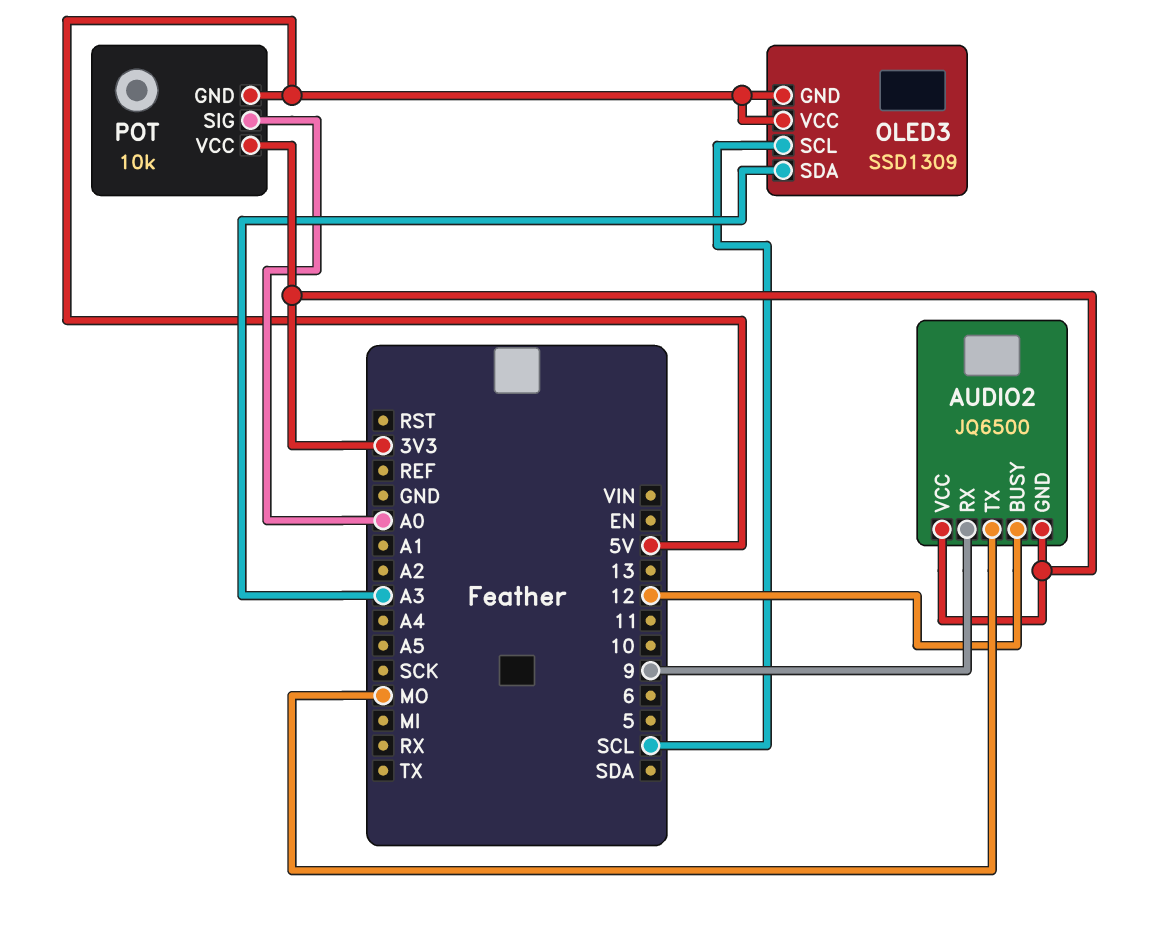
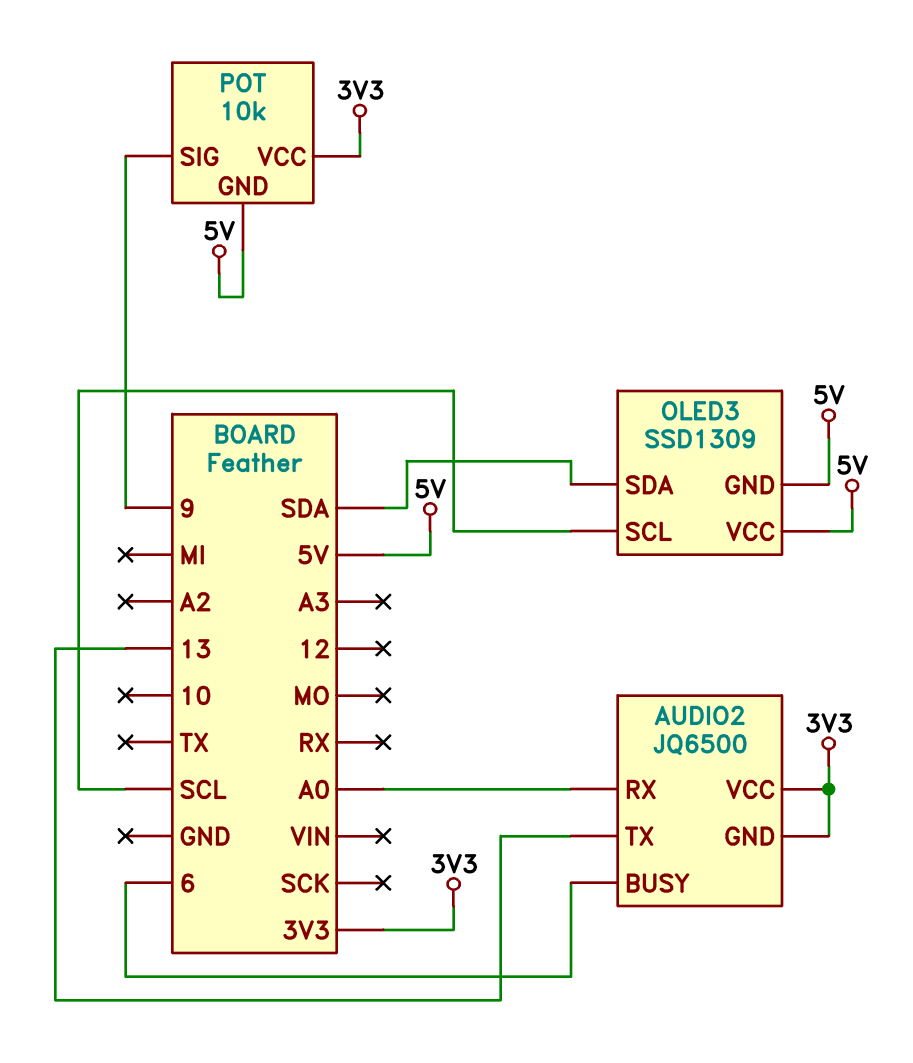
AUDIO2 pin BUSY: 12 -> 6
AUDIO2 pin RX: 9 -> A0
AUDIO2 pin TX: MO -> 13
OLED3 pin SDA: A3 -> SDA
POT pin SIG: A0 -> 9

